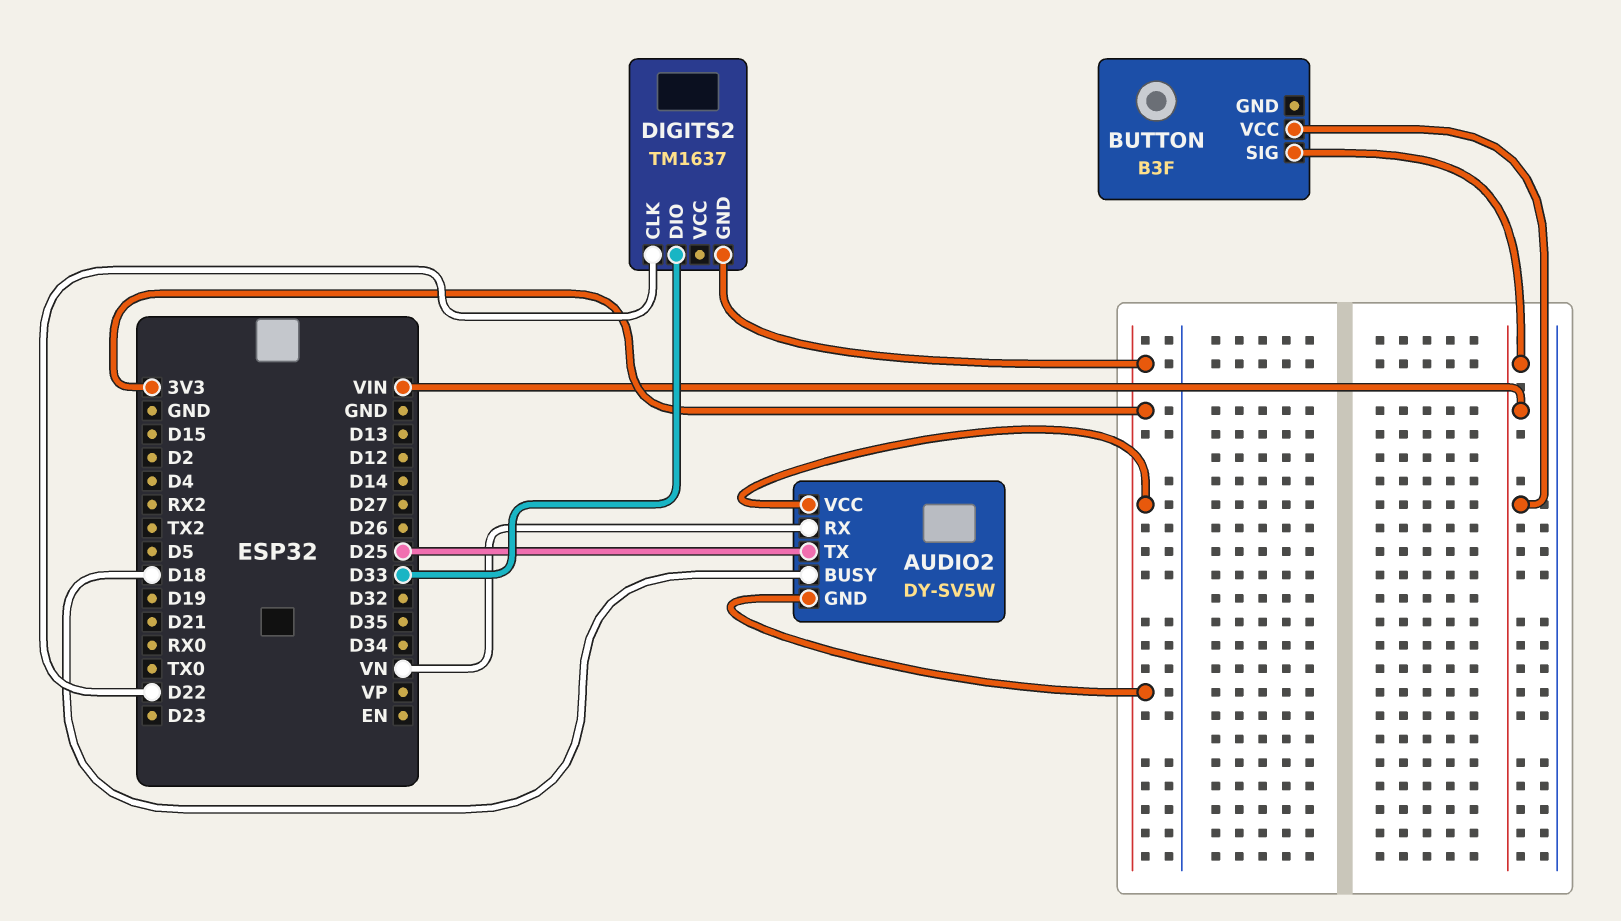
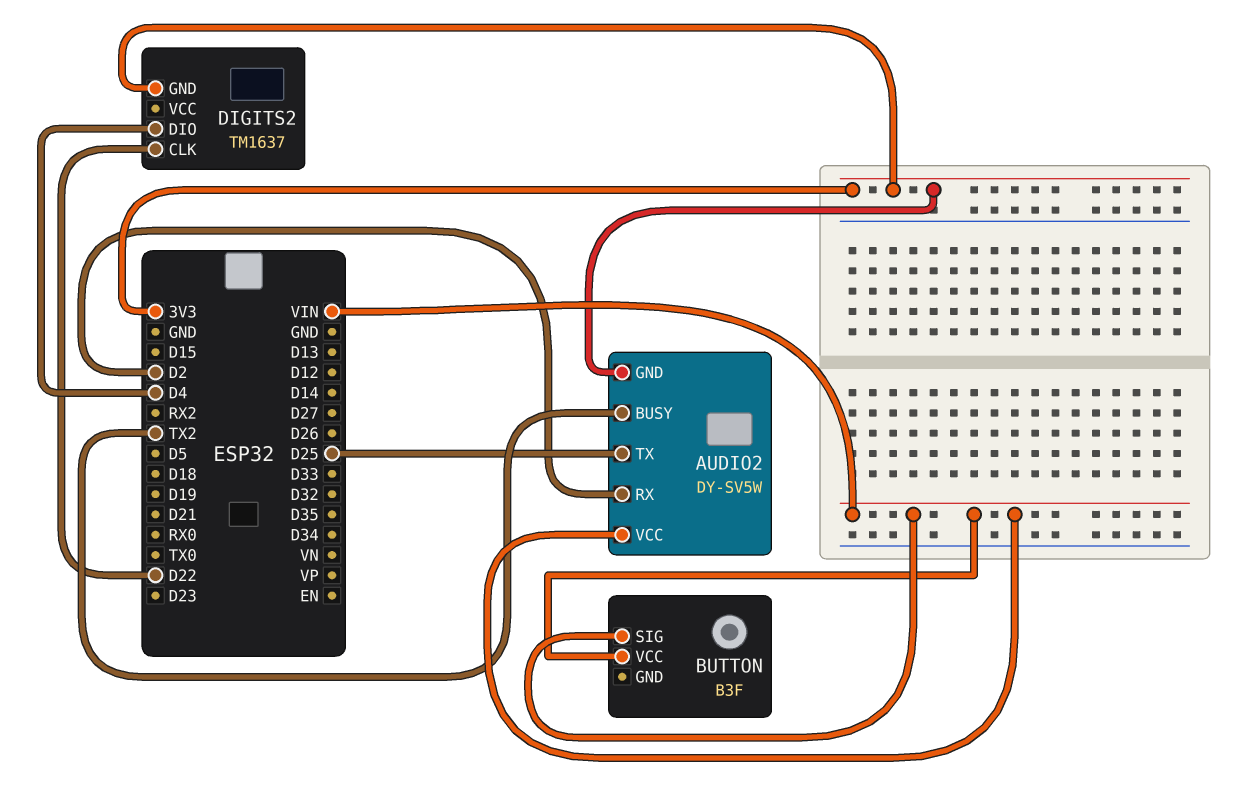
AUDIO2 pin BUSY: D18 -> TX2
AUDIO2 pin RX: VN -> D2
AUDIO2 pin VCC: 3V3 -> VIN
DIGITS2 pin DIO: D33 -> D4

